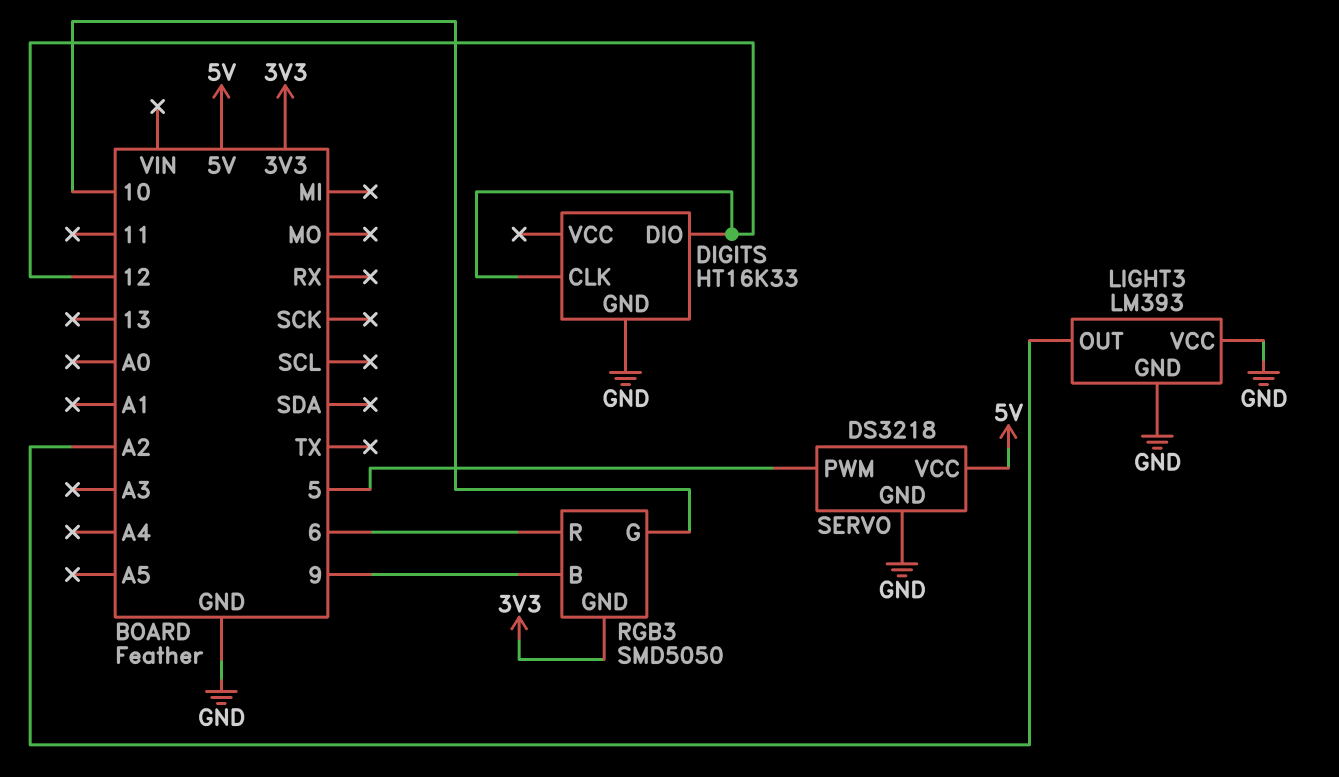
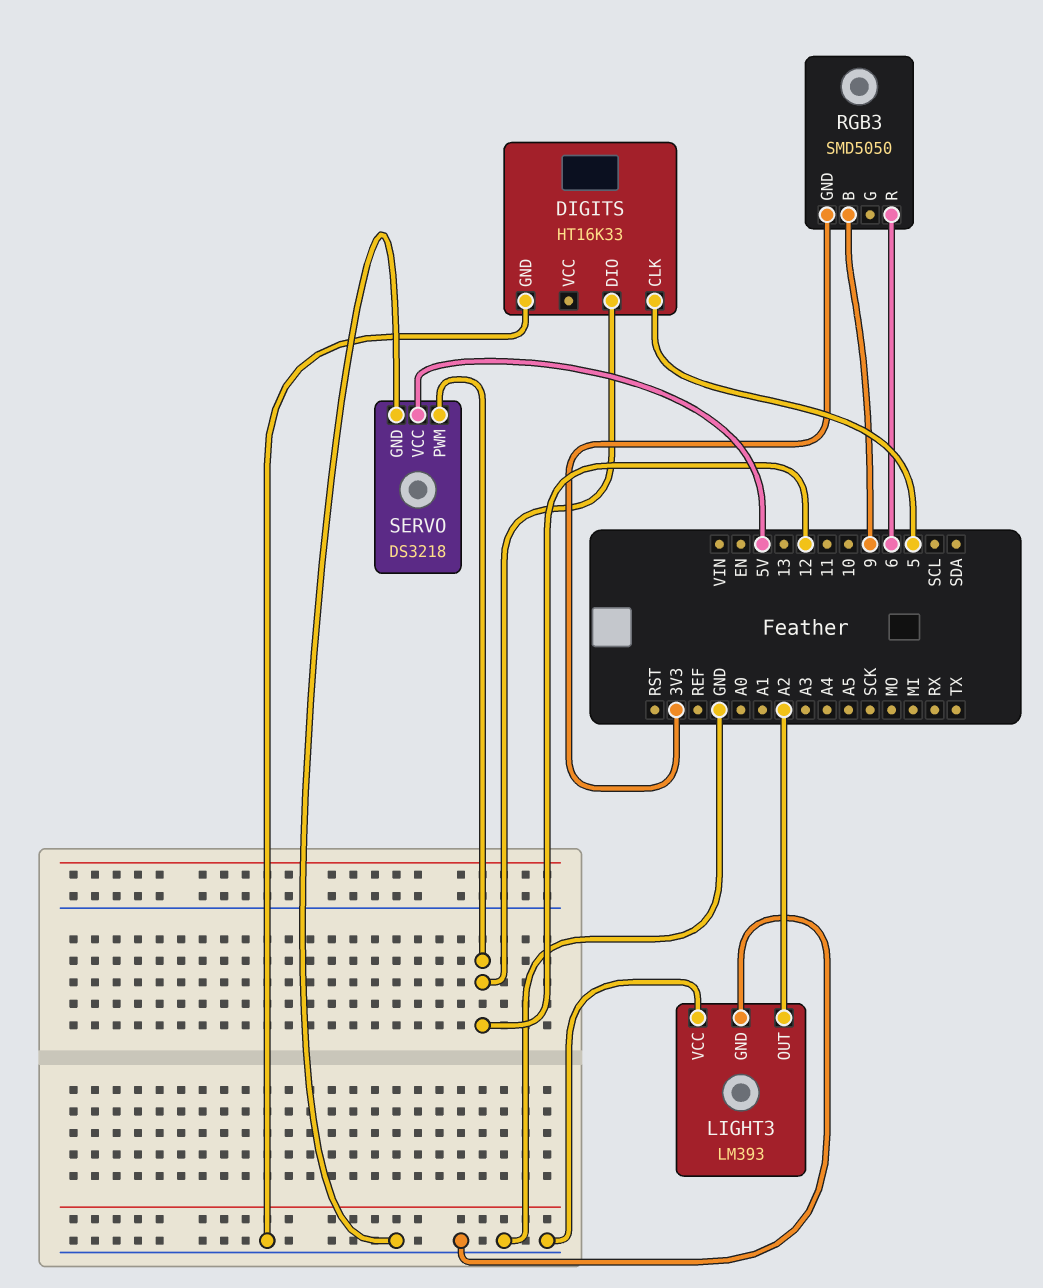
DIGITS pin CLK: 12 -> 5
RGB3 pin G: 10 -> none
SERVO pin PWM: 5 -> 12

